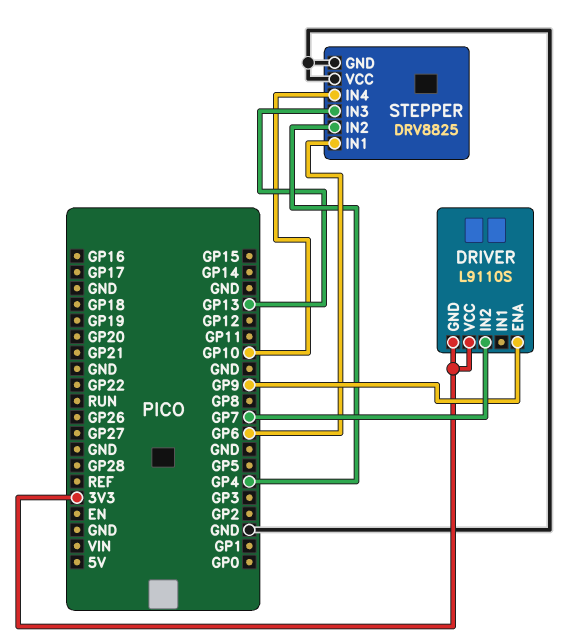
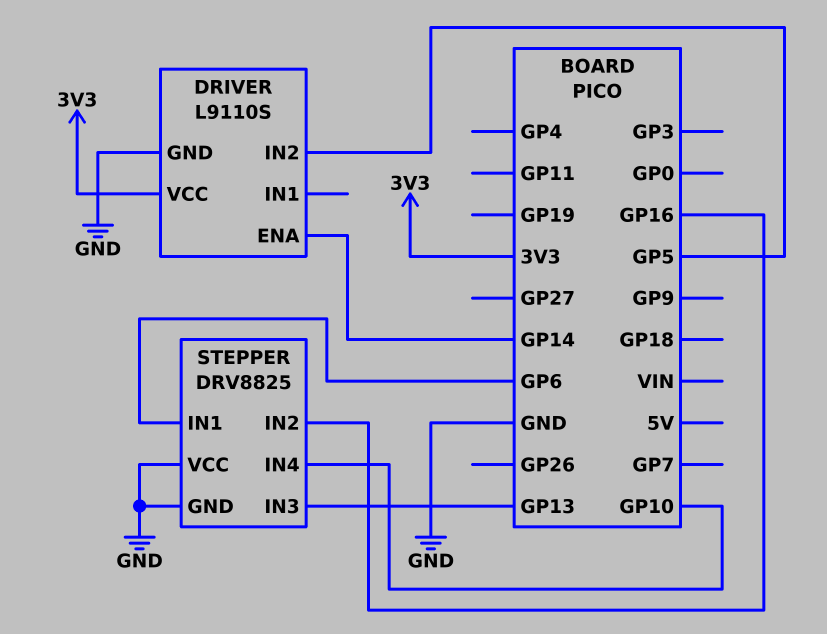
DRIVER pin ENA: GP9 -> GP14
DRIVER pin GND: 3V3 -> GND
DRIVER pin IN2: GP7 -> GP5
STEPPER pin IN2: GP4 -> GP16

